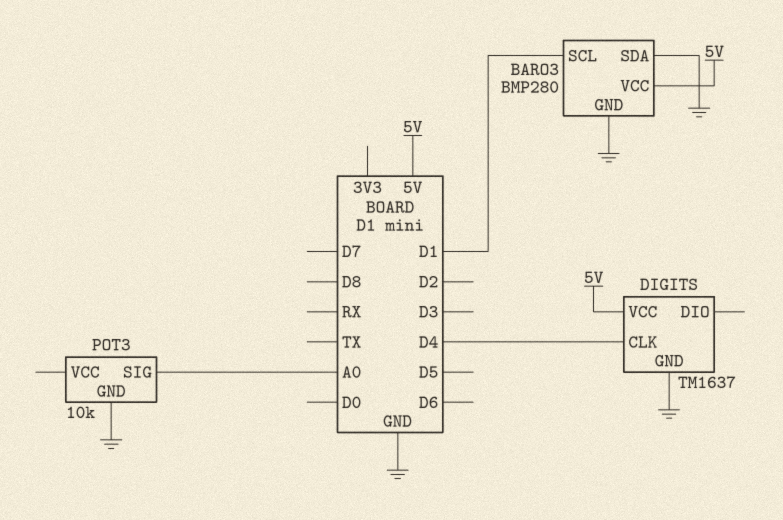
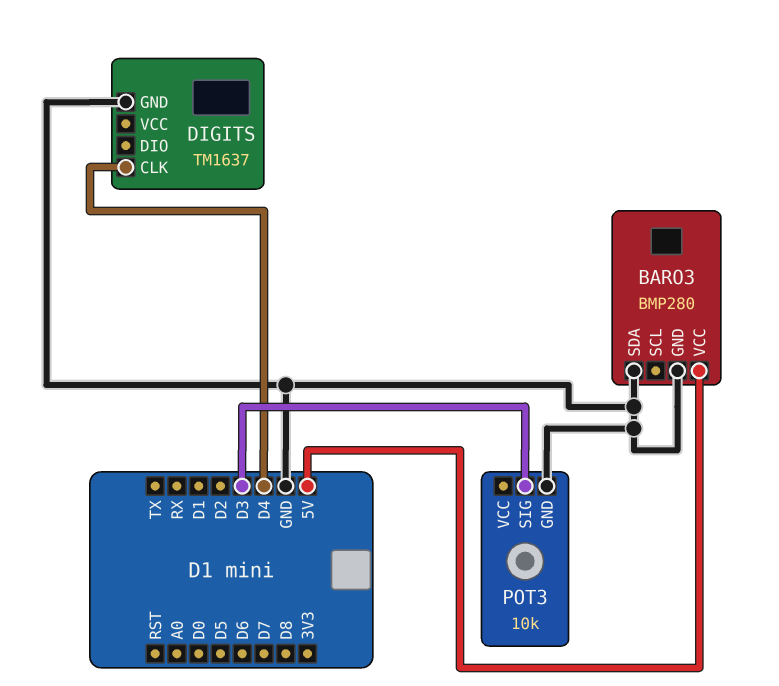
BARO3 pin SCL: D1 -> none
DIGITS pin VCC: 5V -> none
POT3 pin SIG: A0 -> D3

